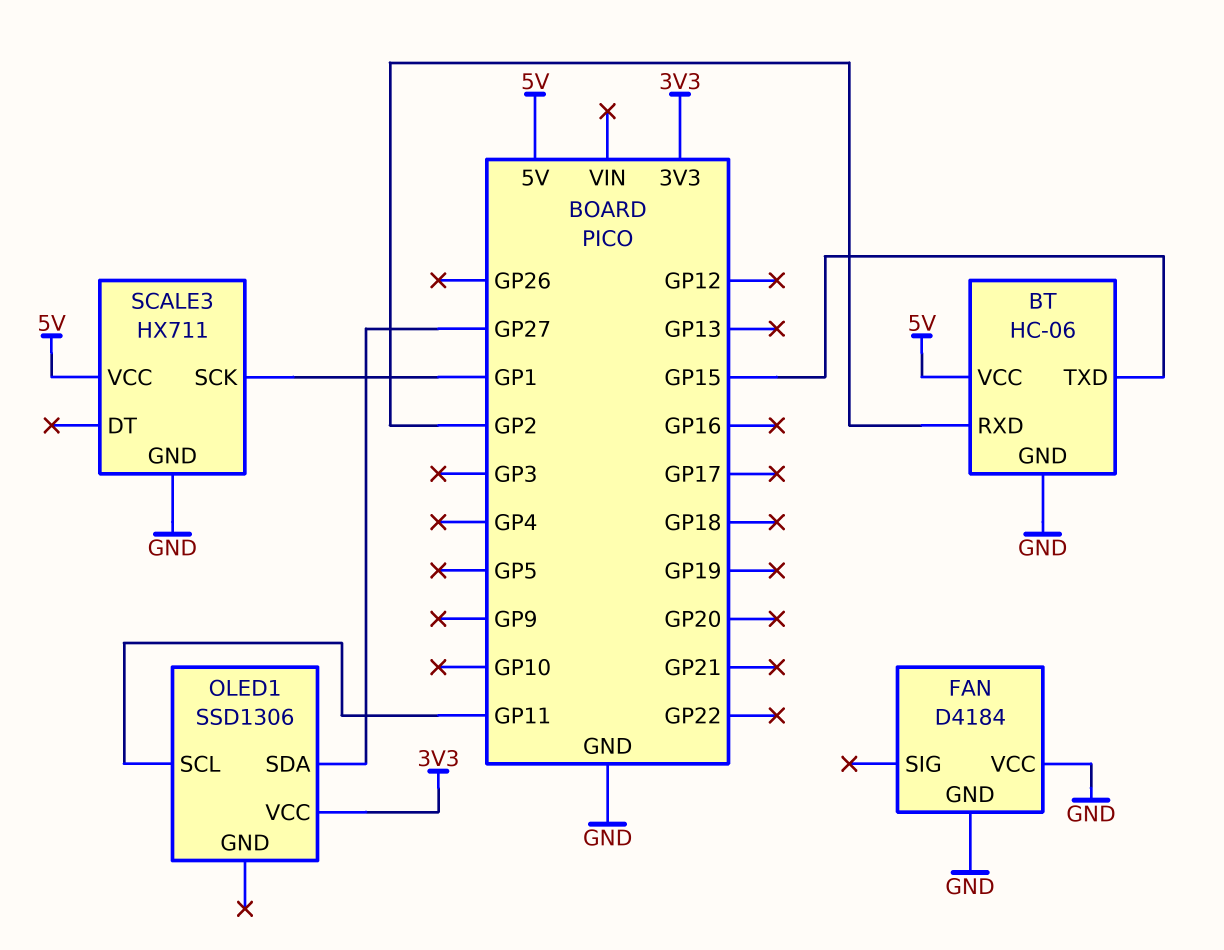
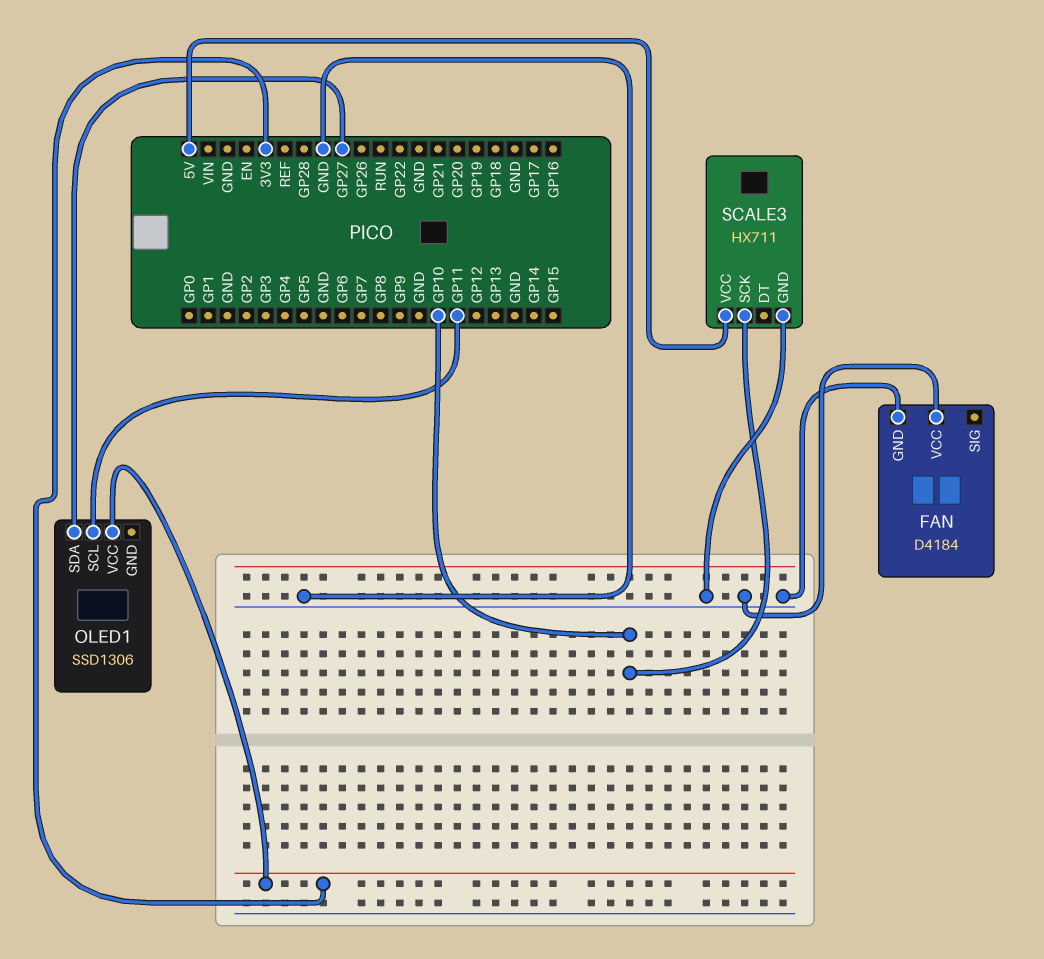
BT: HC-06 -> none
BT pin GND: GND -> none
BT pin RXD: GP2 -> none
BT pin TXD: GP15 -> none
BT pin VCC: 5V -> none
SCALE3 pin SCK: GP1 -> GP10

